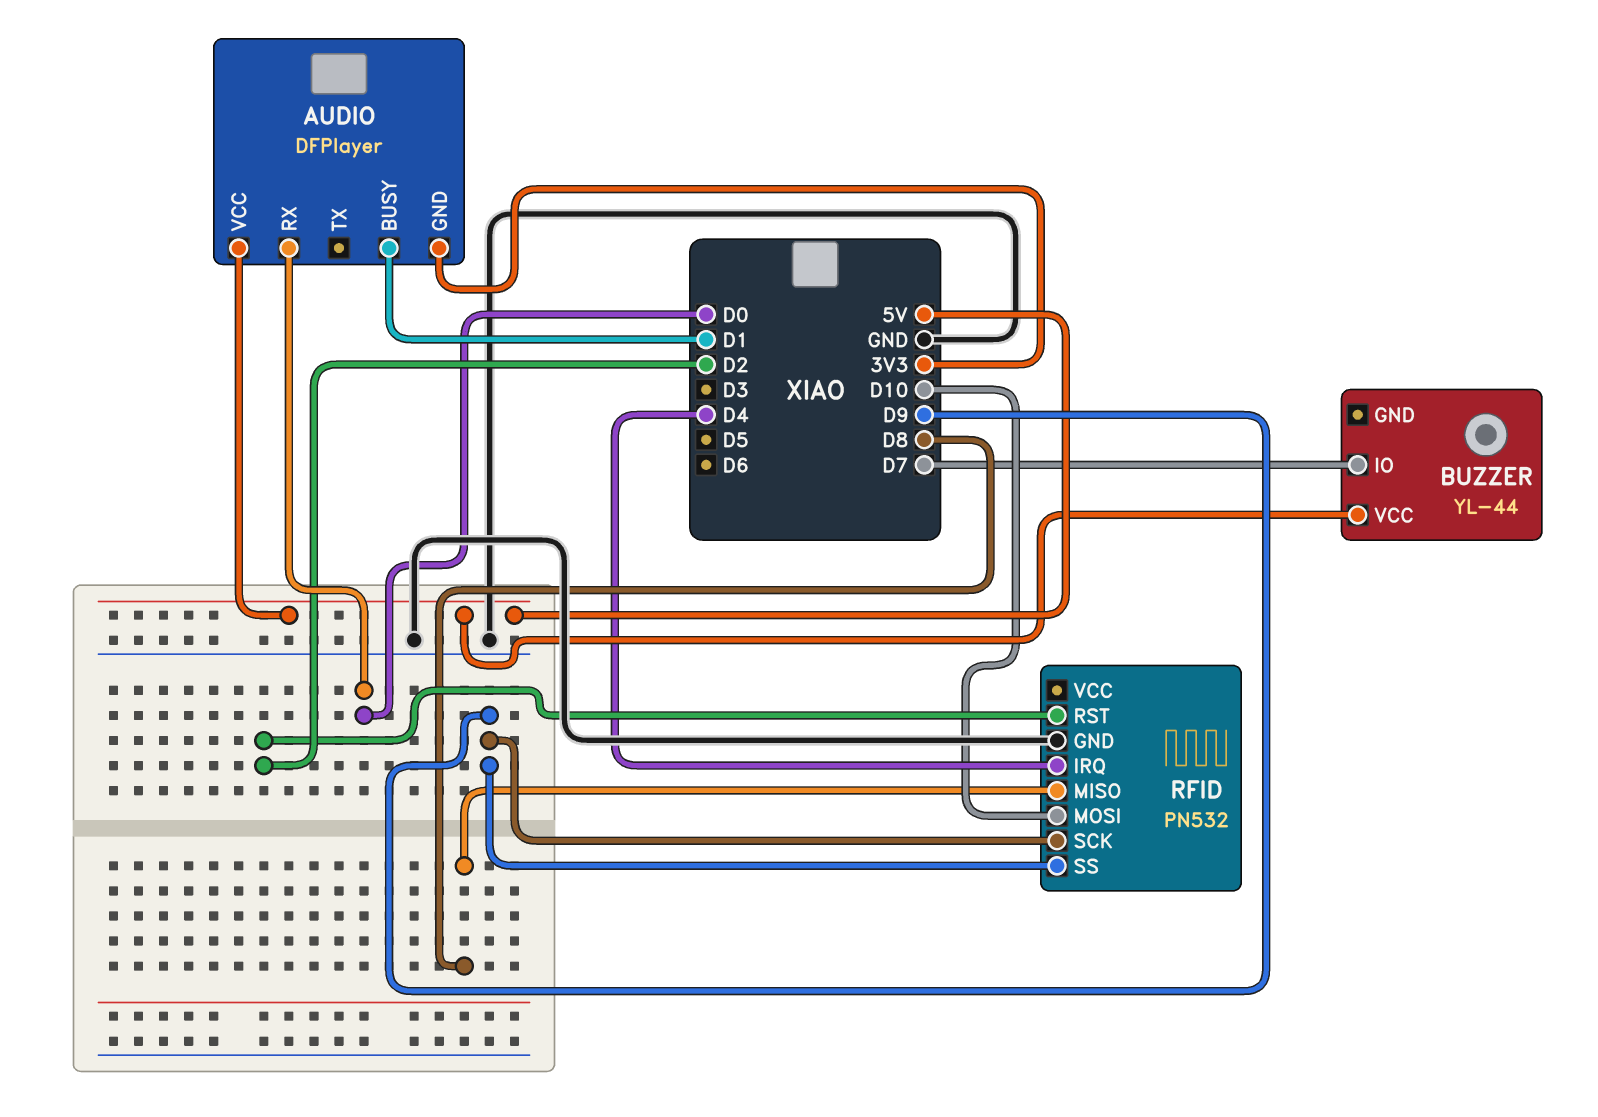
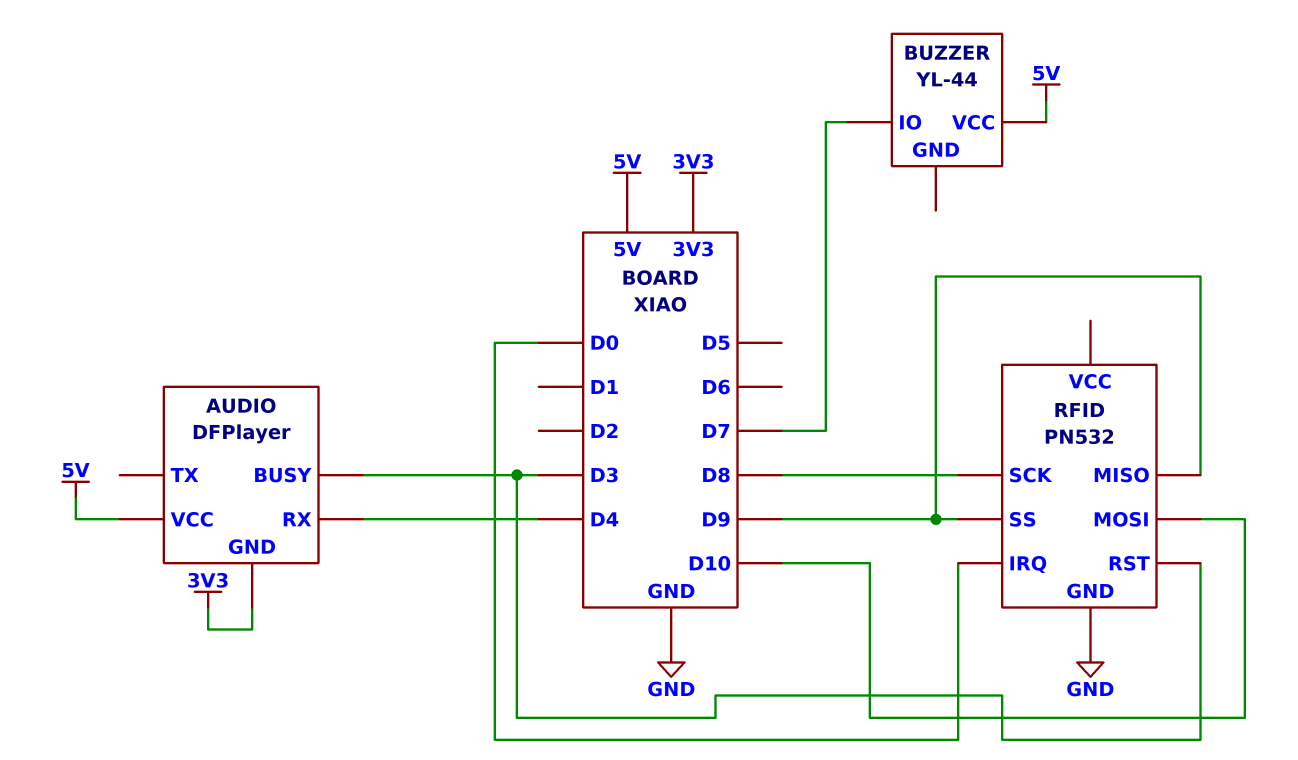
AUDIO pin BUSY: D1 -> D3
AUDIO pin RX: D0 -> D4
RFID pin IRQ: D4 -> D0
RFID pin MISO: D8 -> D9
RFID pin RST: D2 -> D3
RFID pin SCK: D9 -> D8

